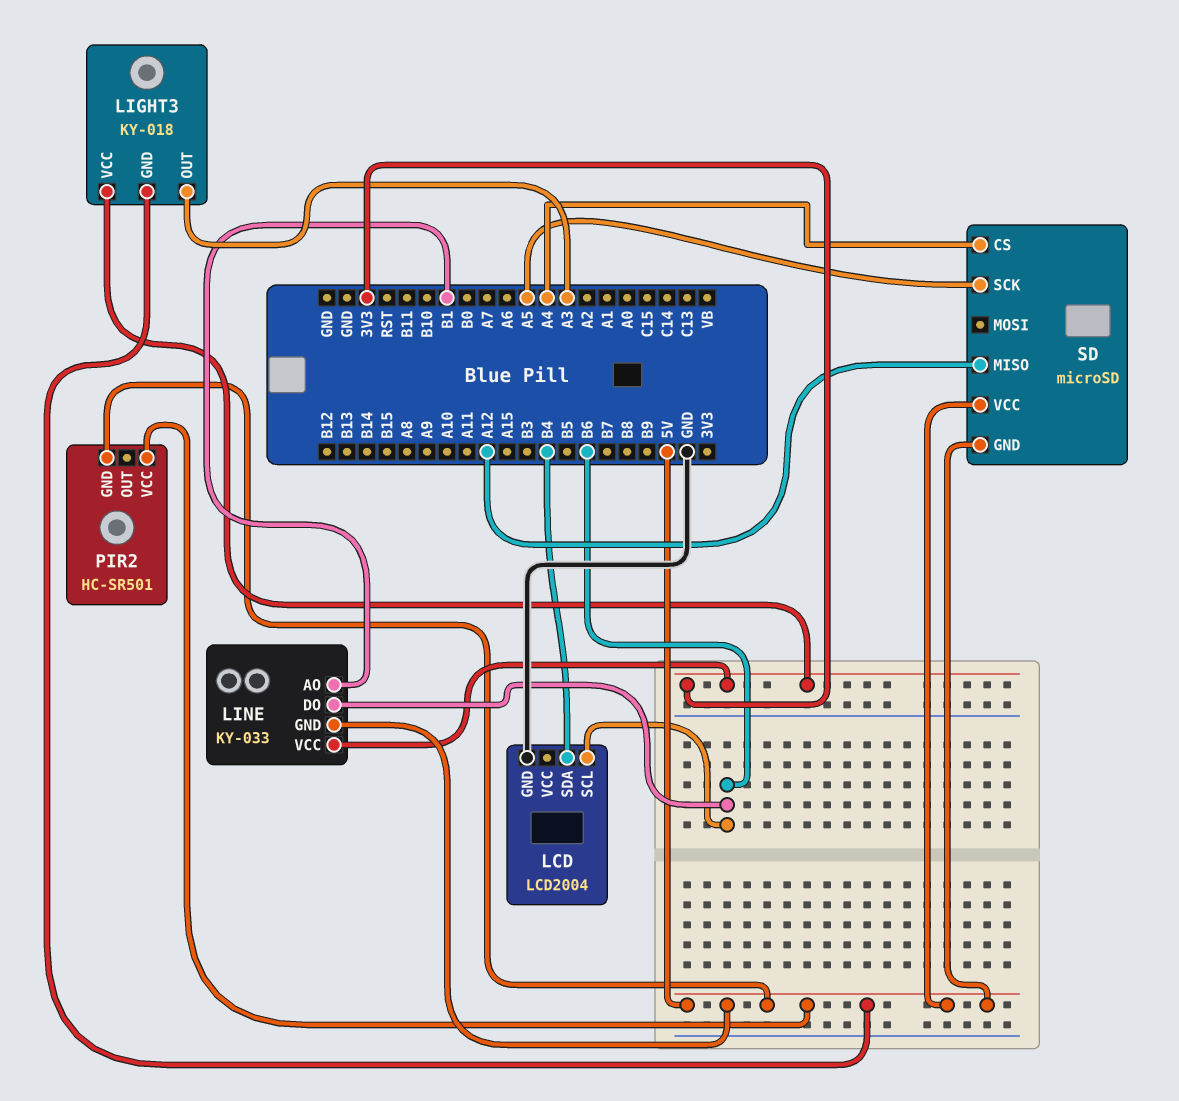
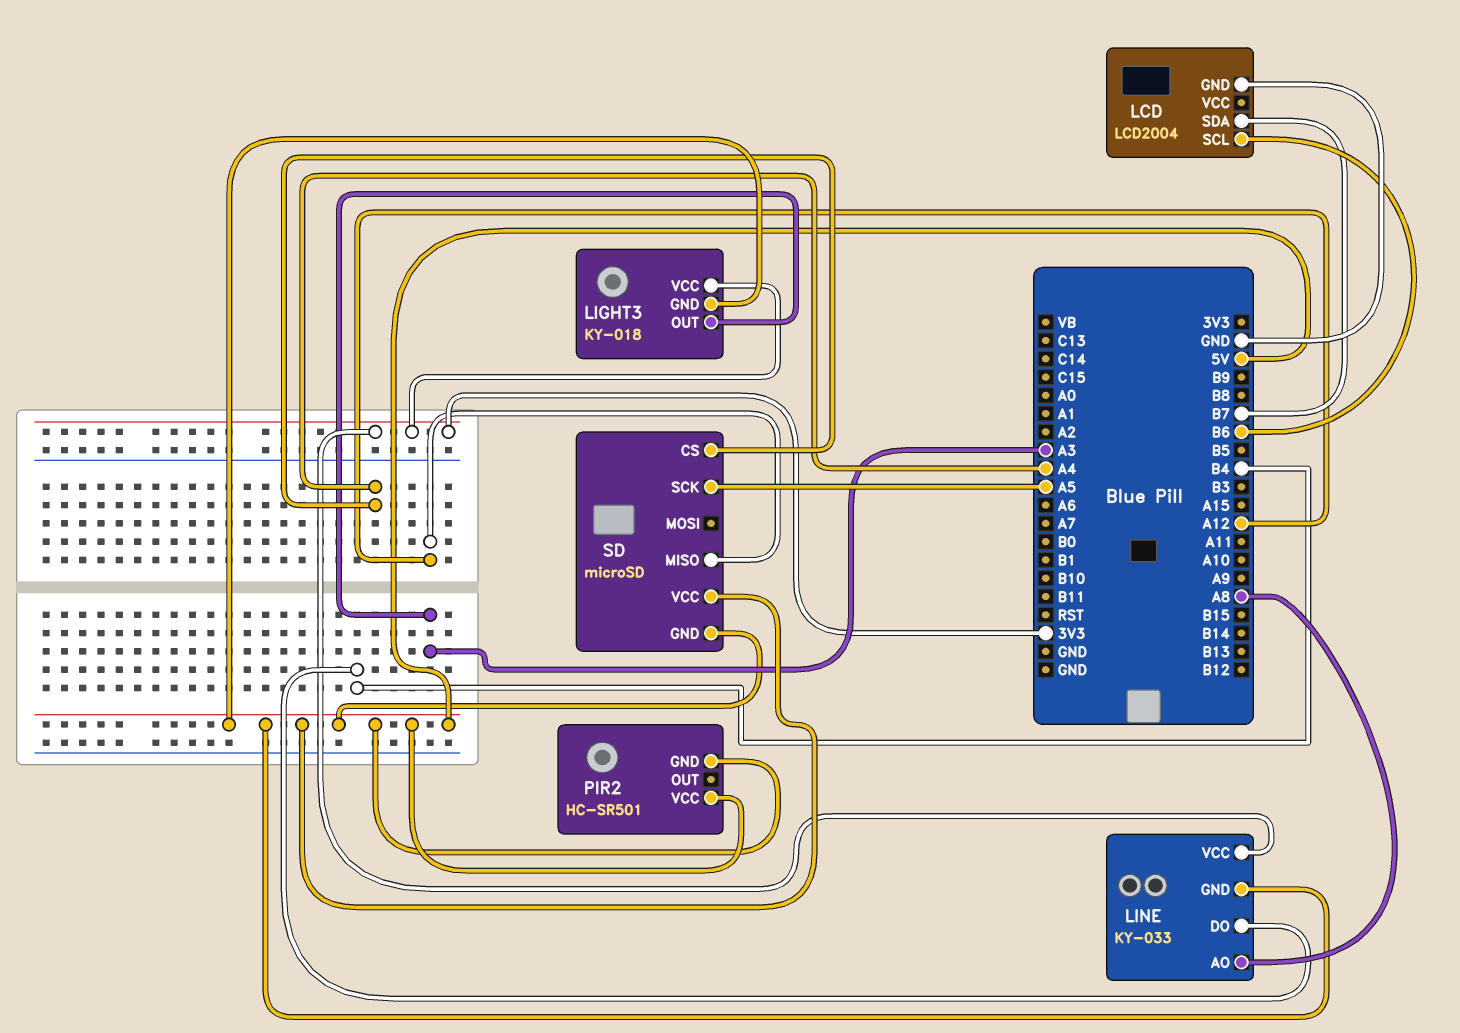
LCD pin SDA: B4 -> B7
LINE pin AO: B1 -> A8
LINE pin DO: B6 -> B4

